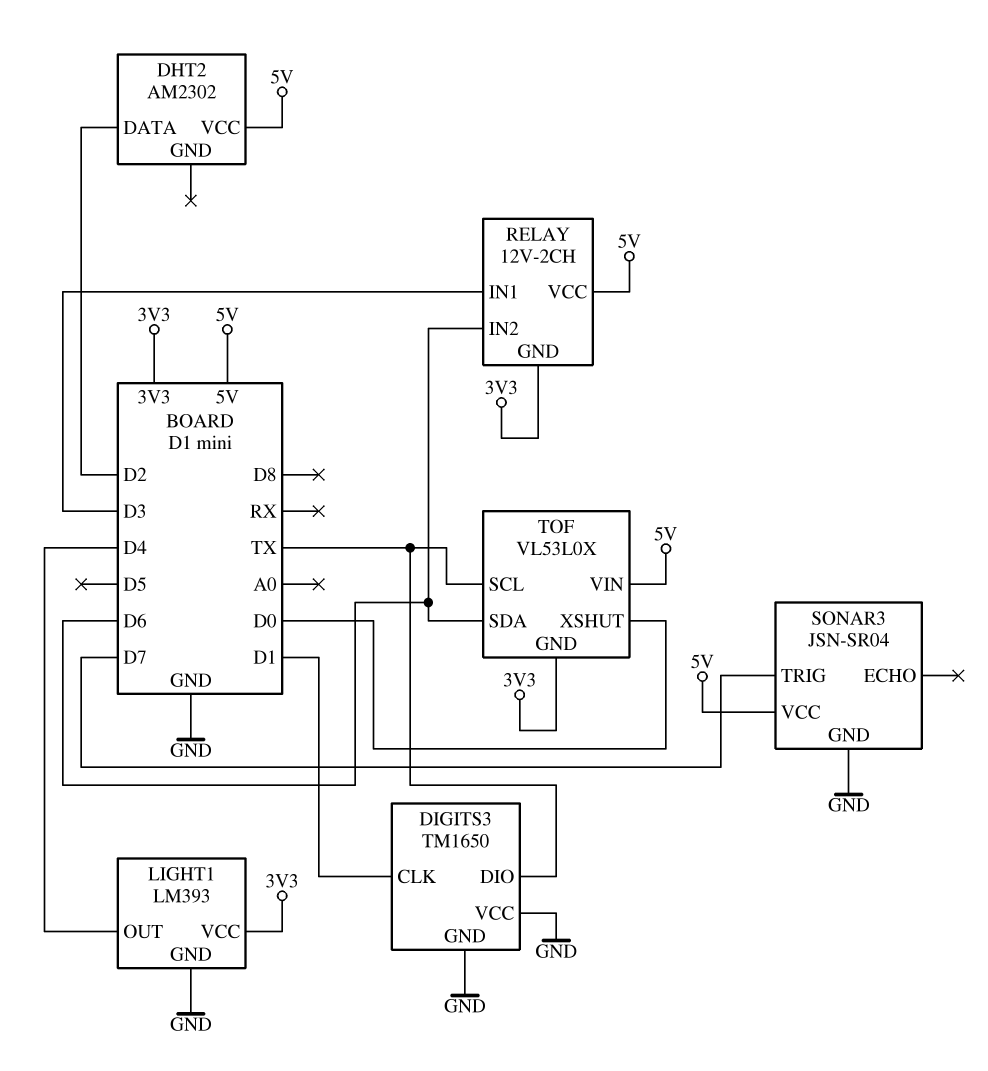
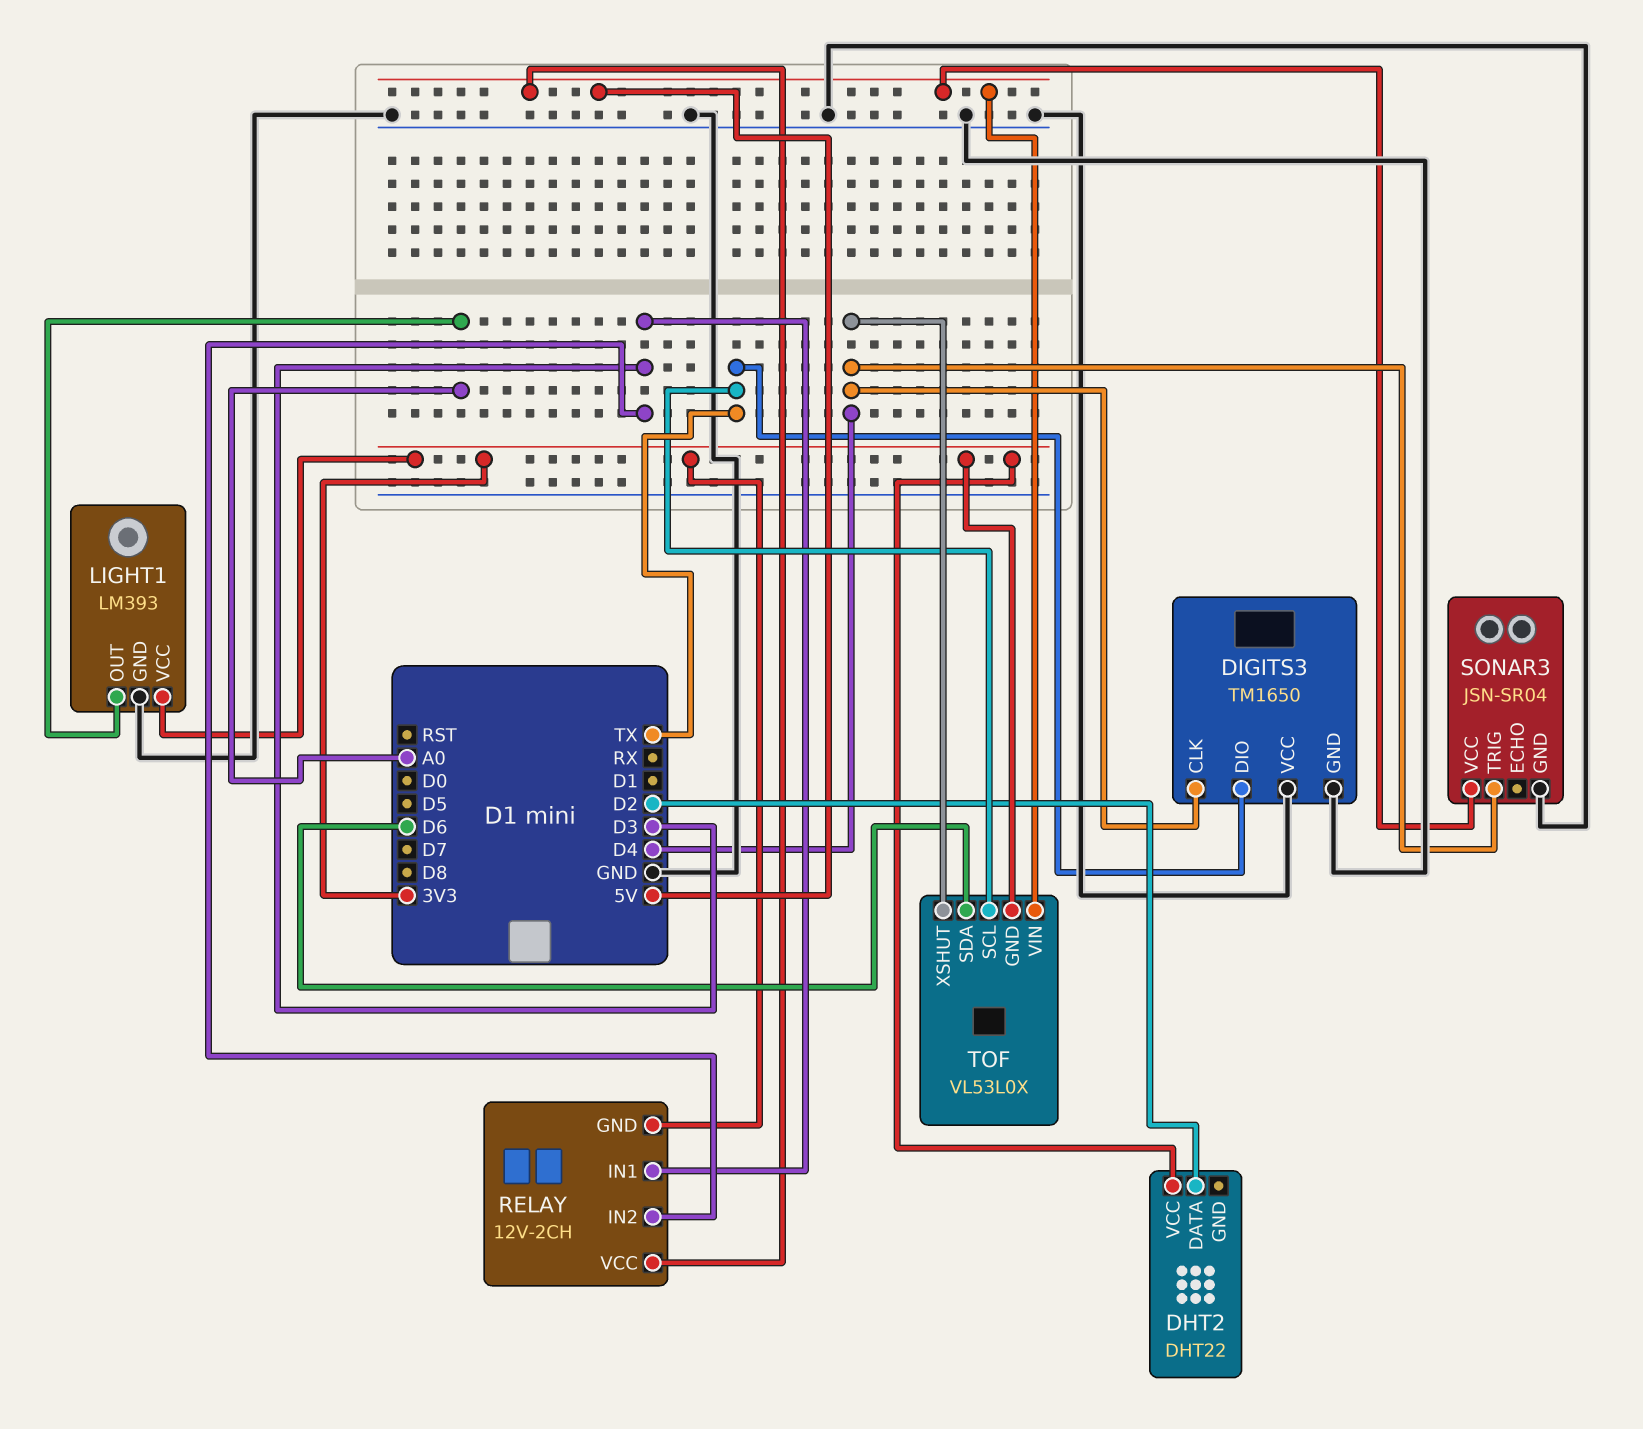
DHT2: AM2302 -> DHT22
DHT2 pin VCC: 5V -> 3V3
DIGITS3 pin CLK: D1 -> D4
LIGHT1 pin OUT: D4 -> A0
RELAY pin IN2: D6 -> D3
SONAR3 pin TRIG: D7 -> D4
TOF pin XSHUT: D0 -> D4

